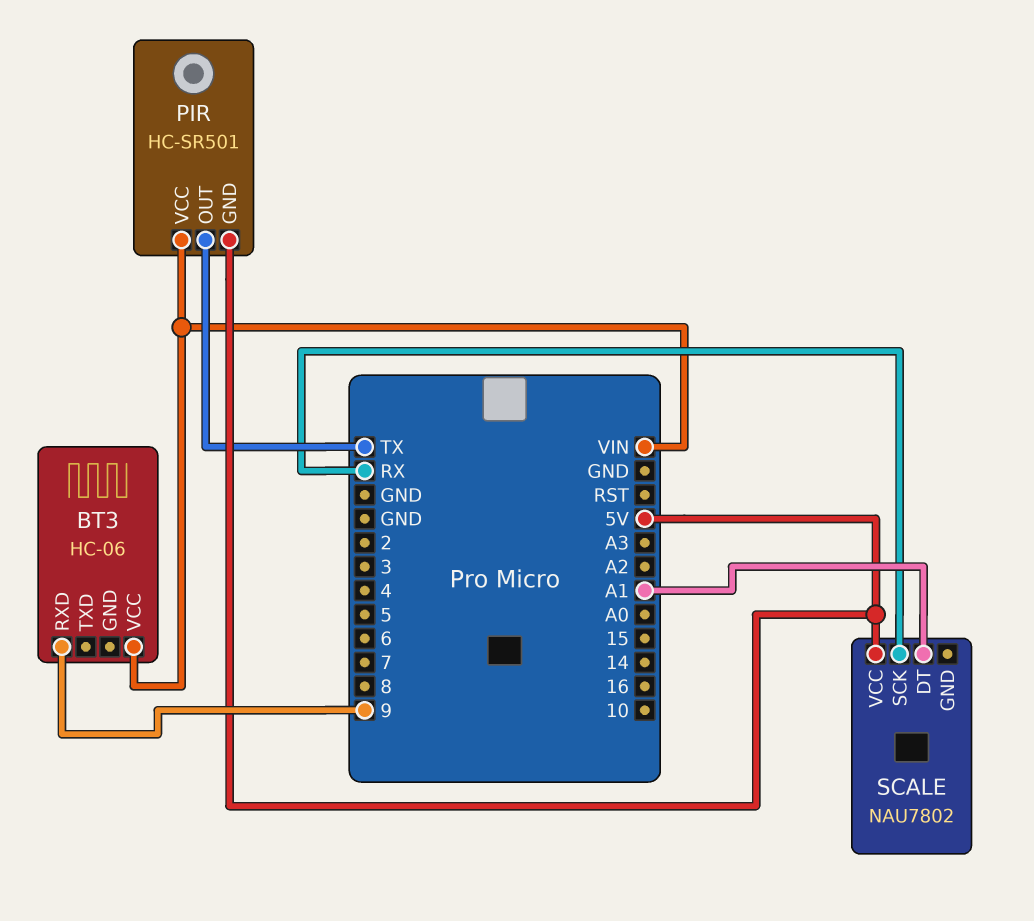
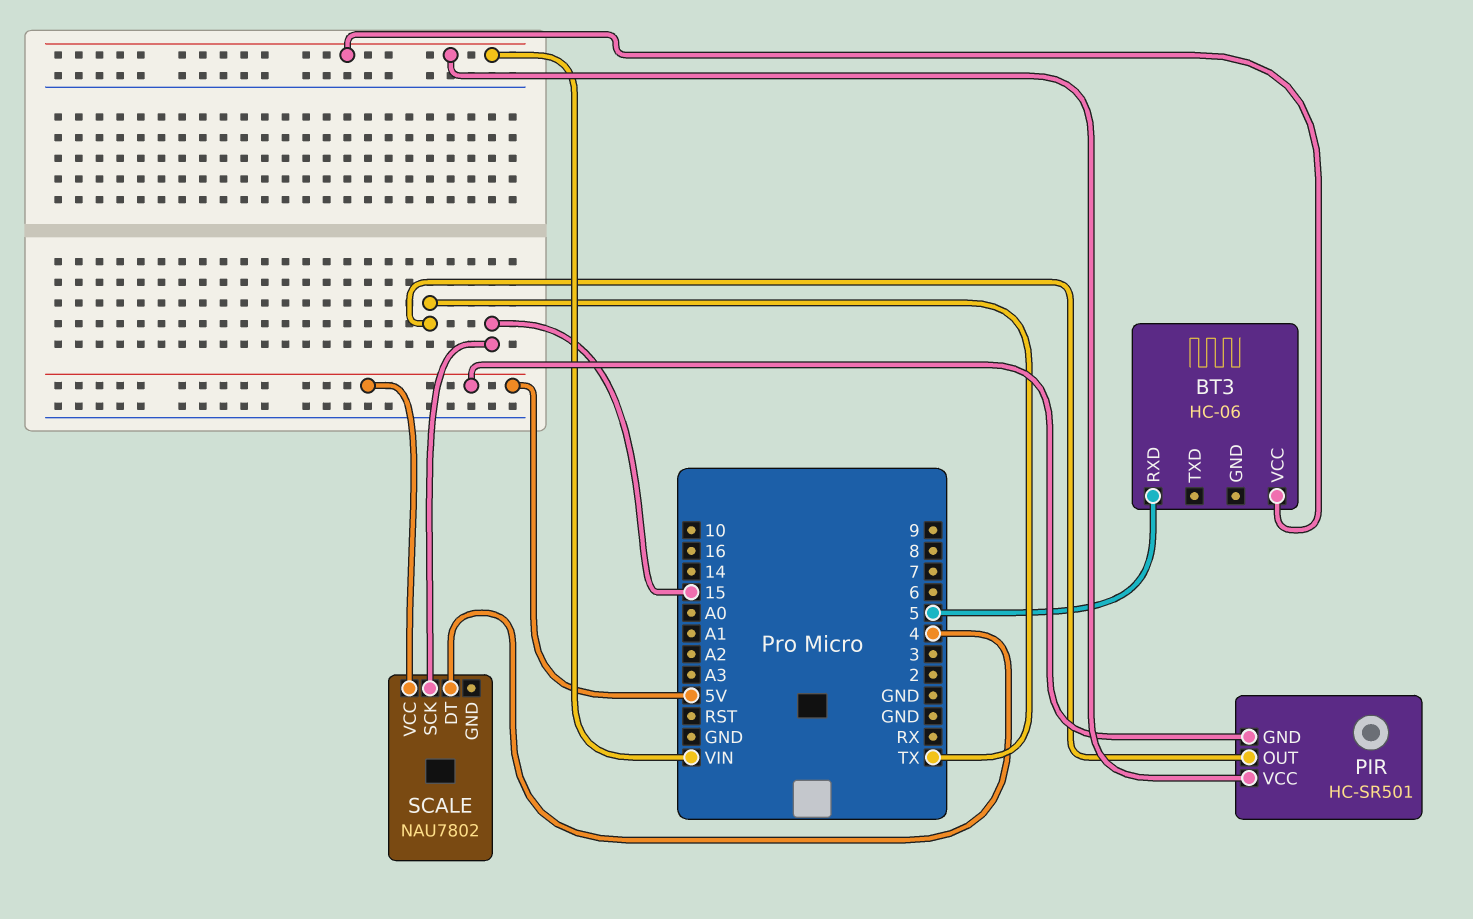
BT3 pin RXD: 9 -> 5
SCALE pin DT: A1 -> 4
SCALE pin SCK: RX -> 15

